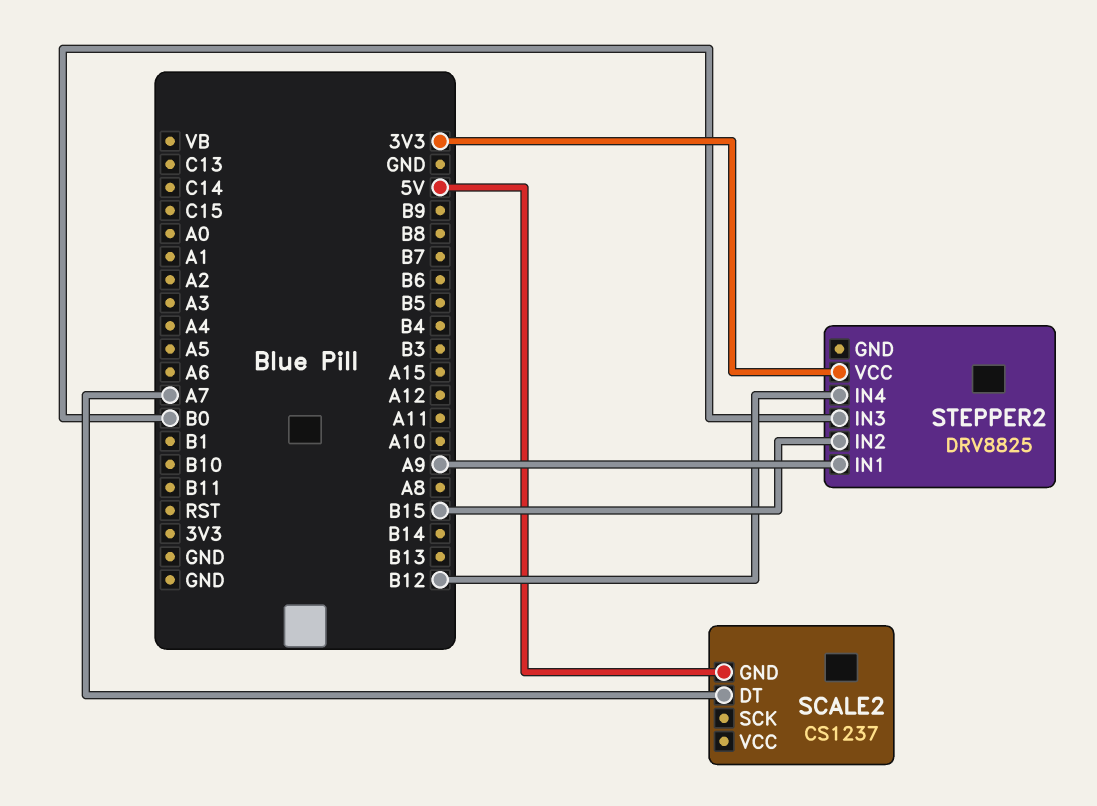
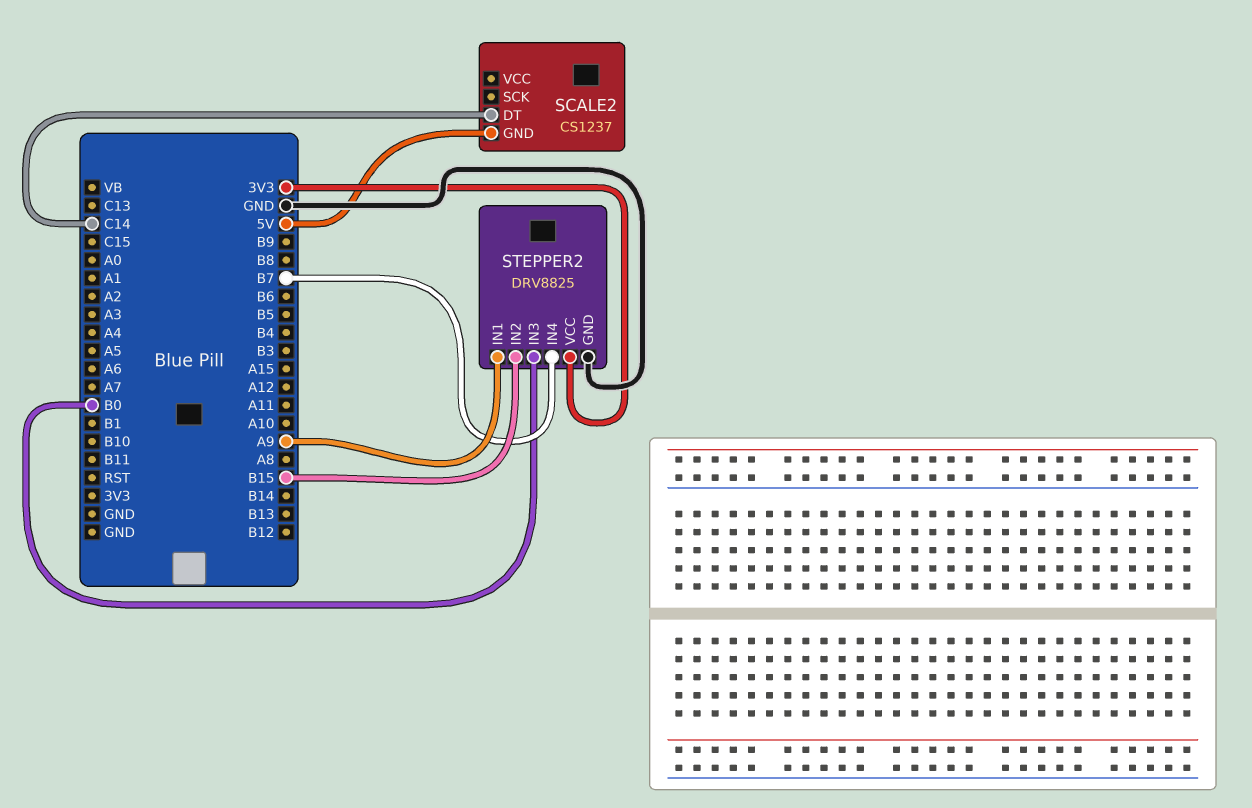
SCALE2 pin DT: A7 -> C14
STEPPER2 pin GND: none -> GND
STEPPER2 pin IN4: B12 -> B7

